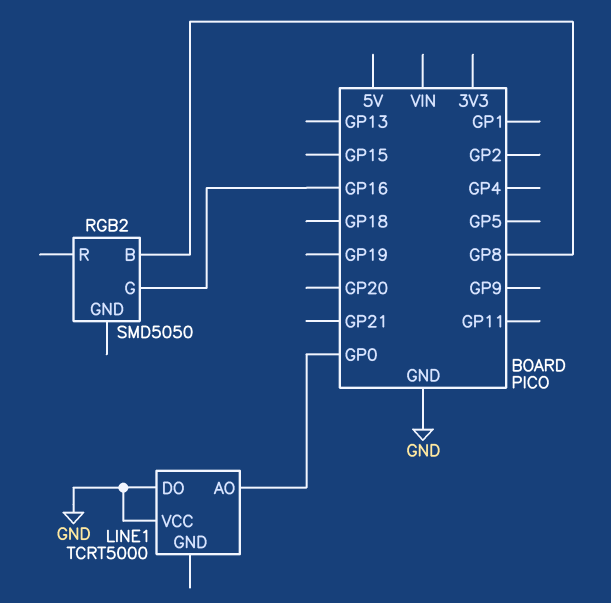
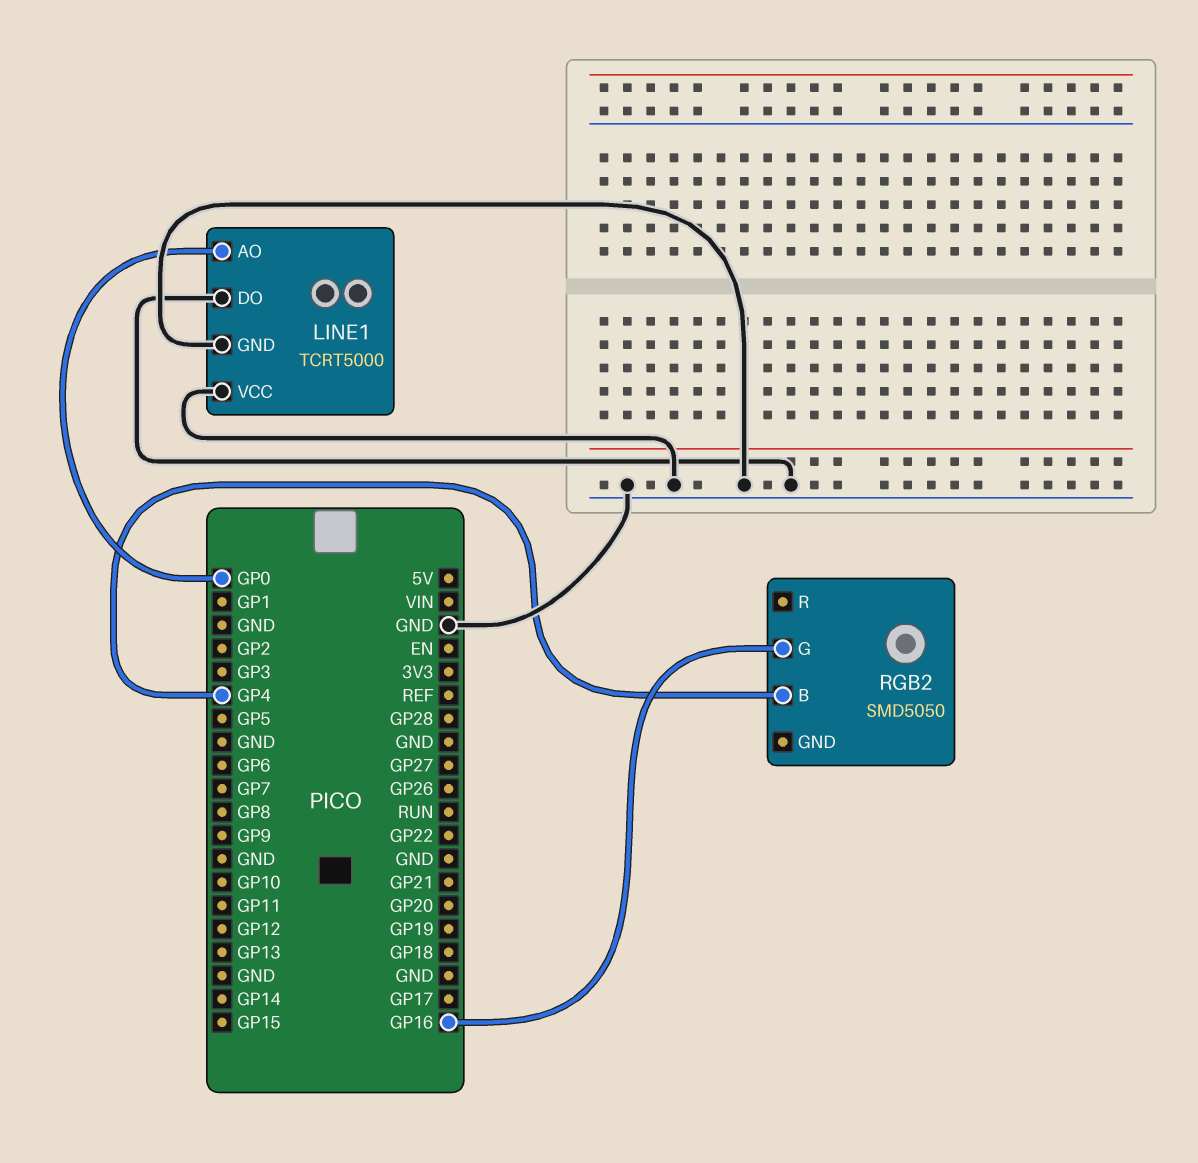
LINE1 pin GND: none -> GND
RGB2 pin B: GP8 -> GP4

